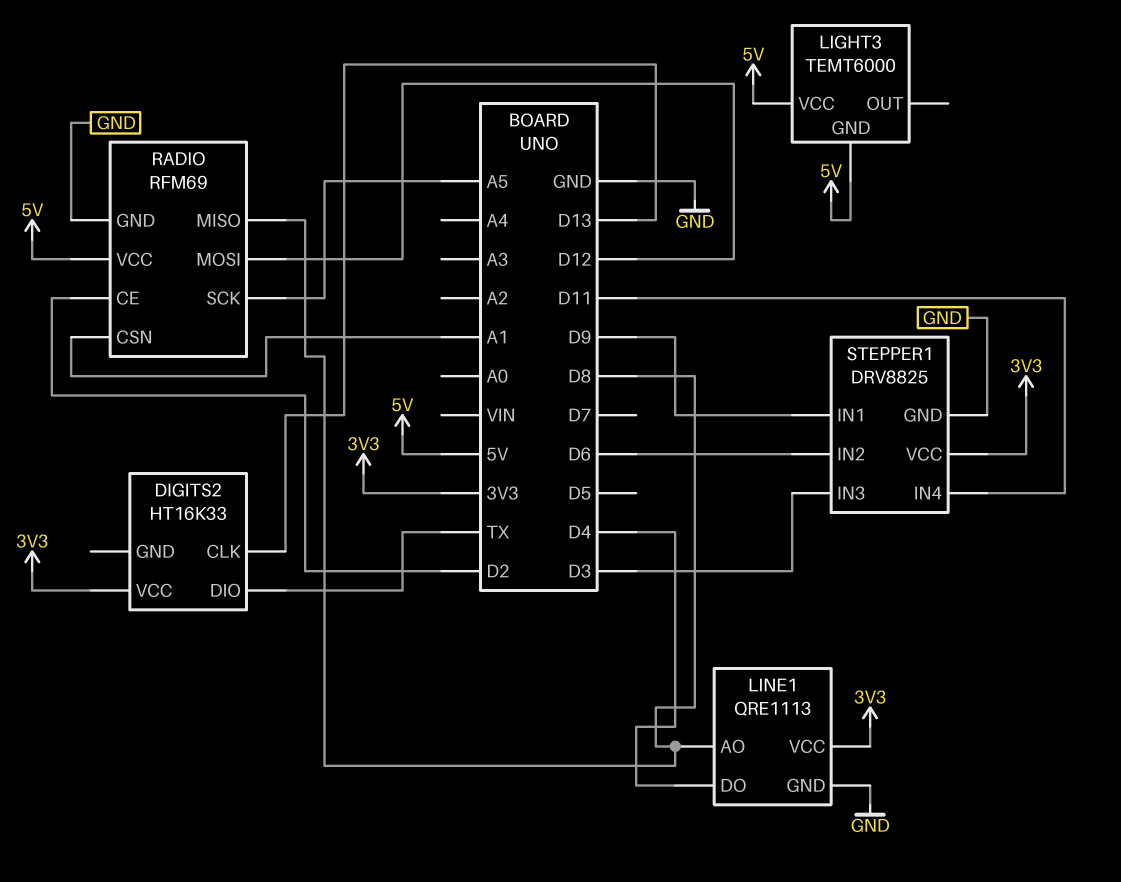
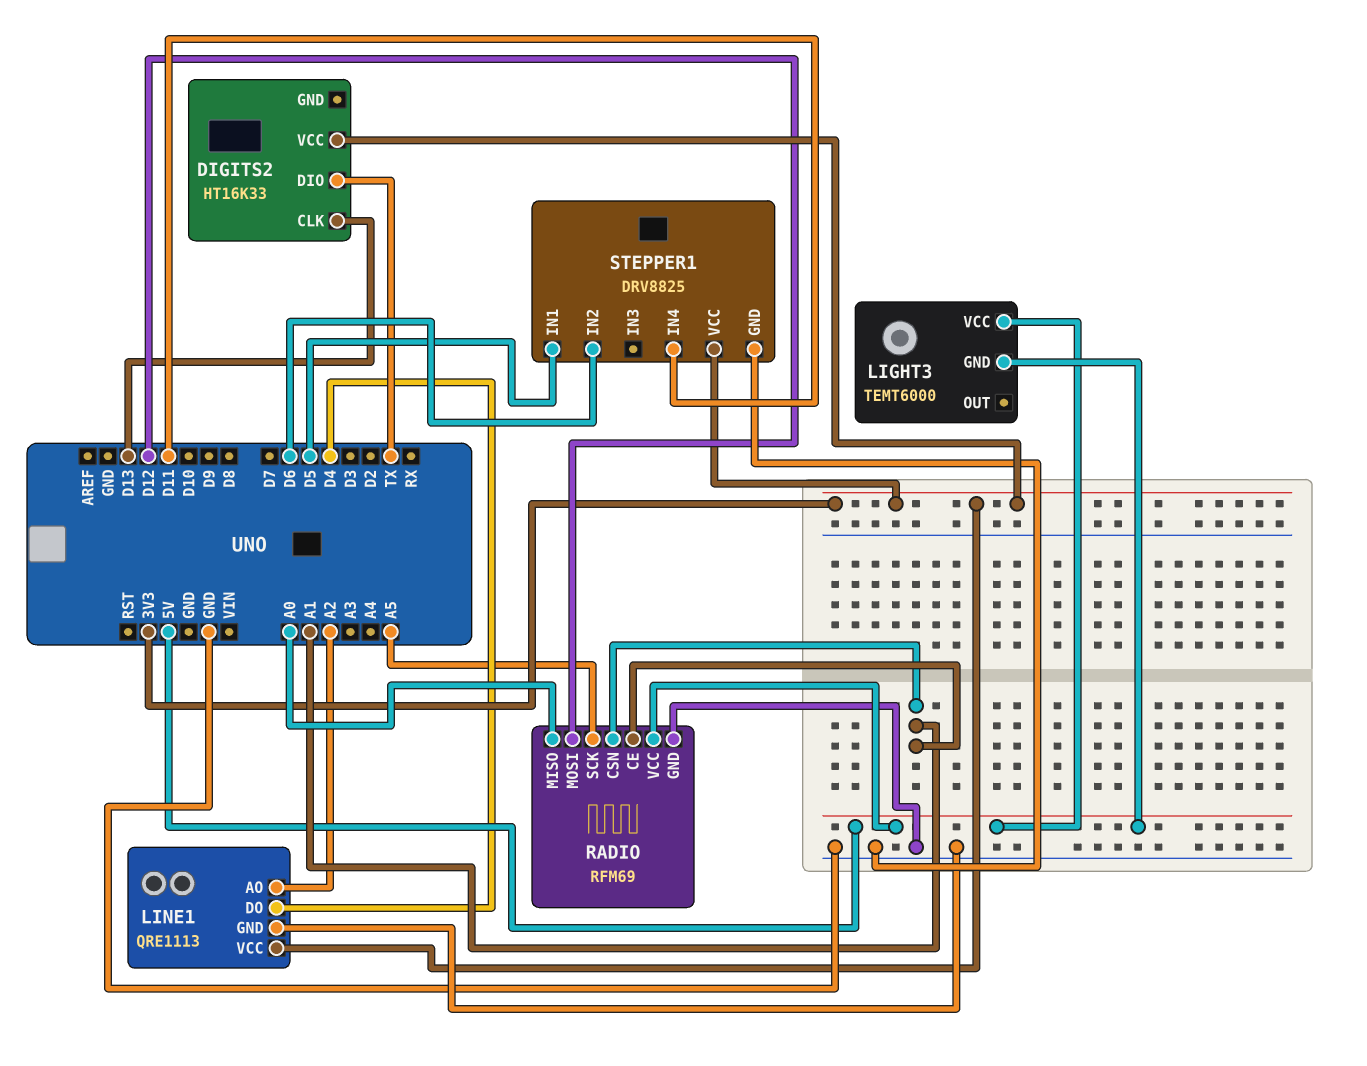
LINE1 pin AO: D8 -> A2
RADIO pin CE: D2 -> A1
RADIO pin MISO: D8 -> A0
STEPPER1 pin IN1: D9 -> D5
STEPPER1 pin IN3: D3 -> none

